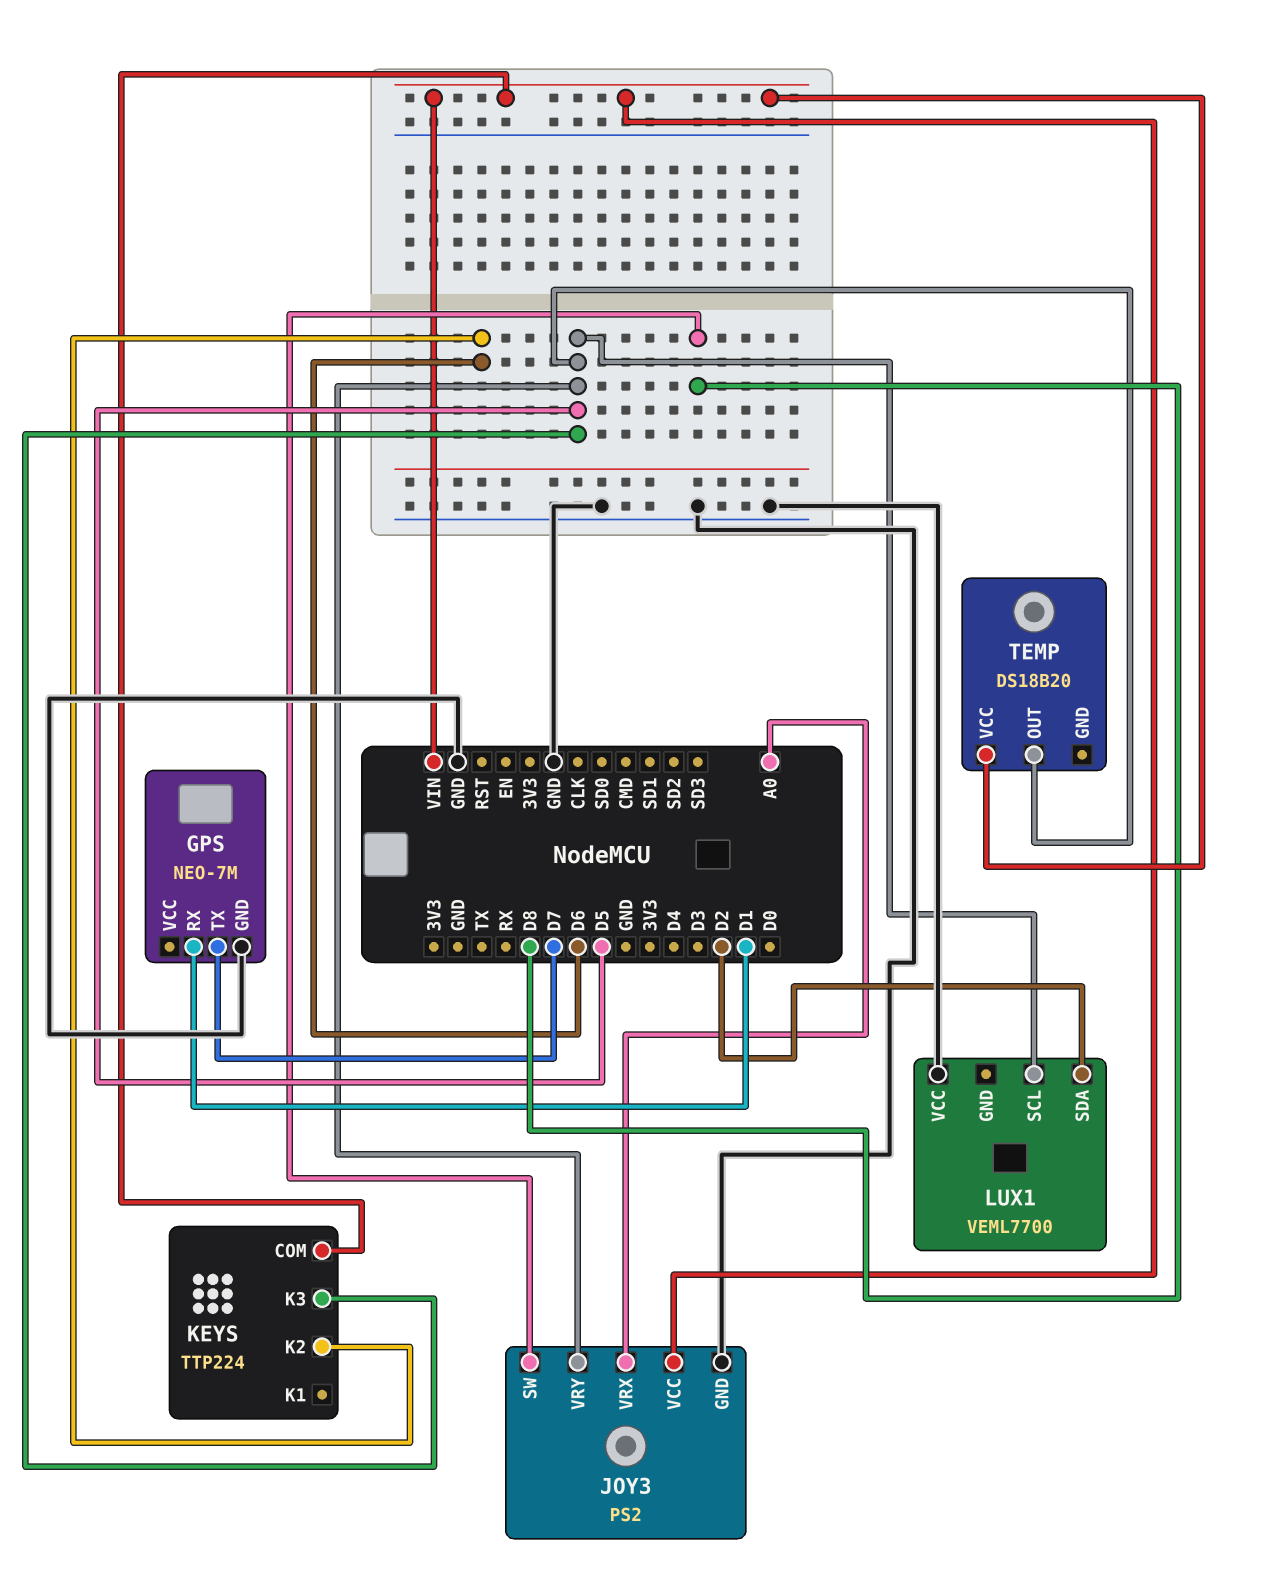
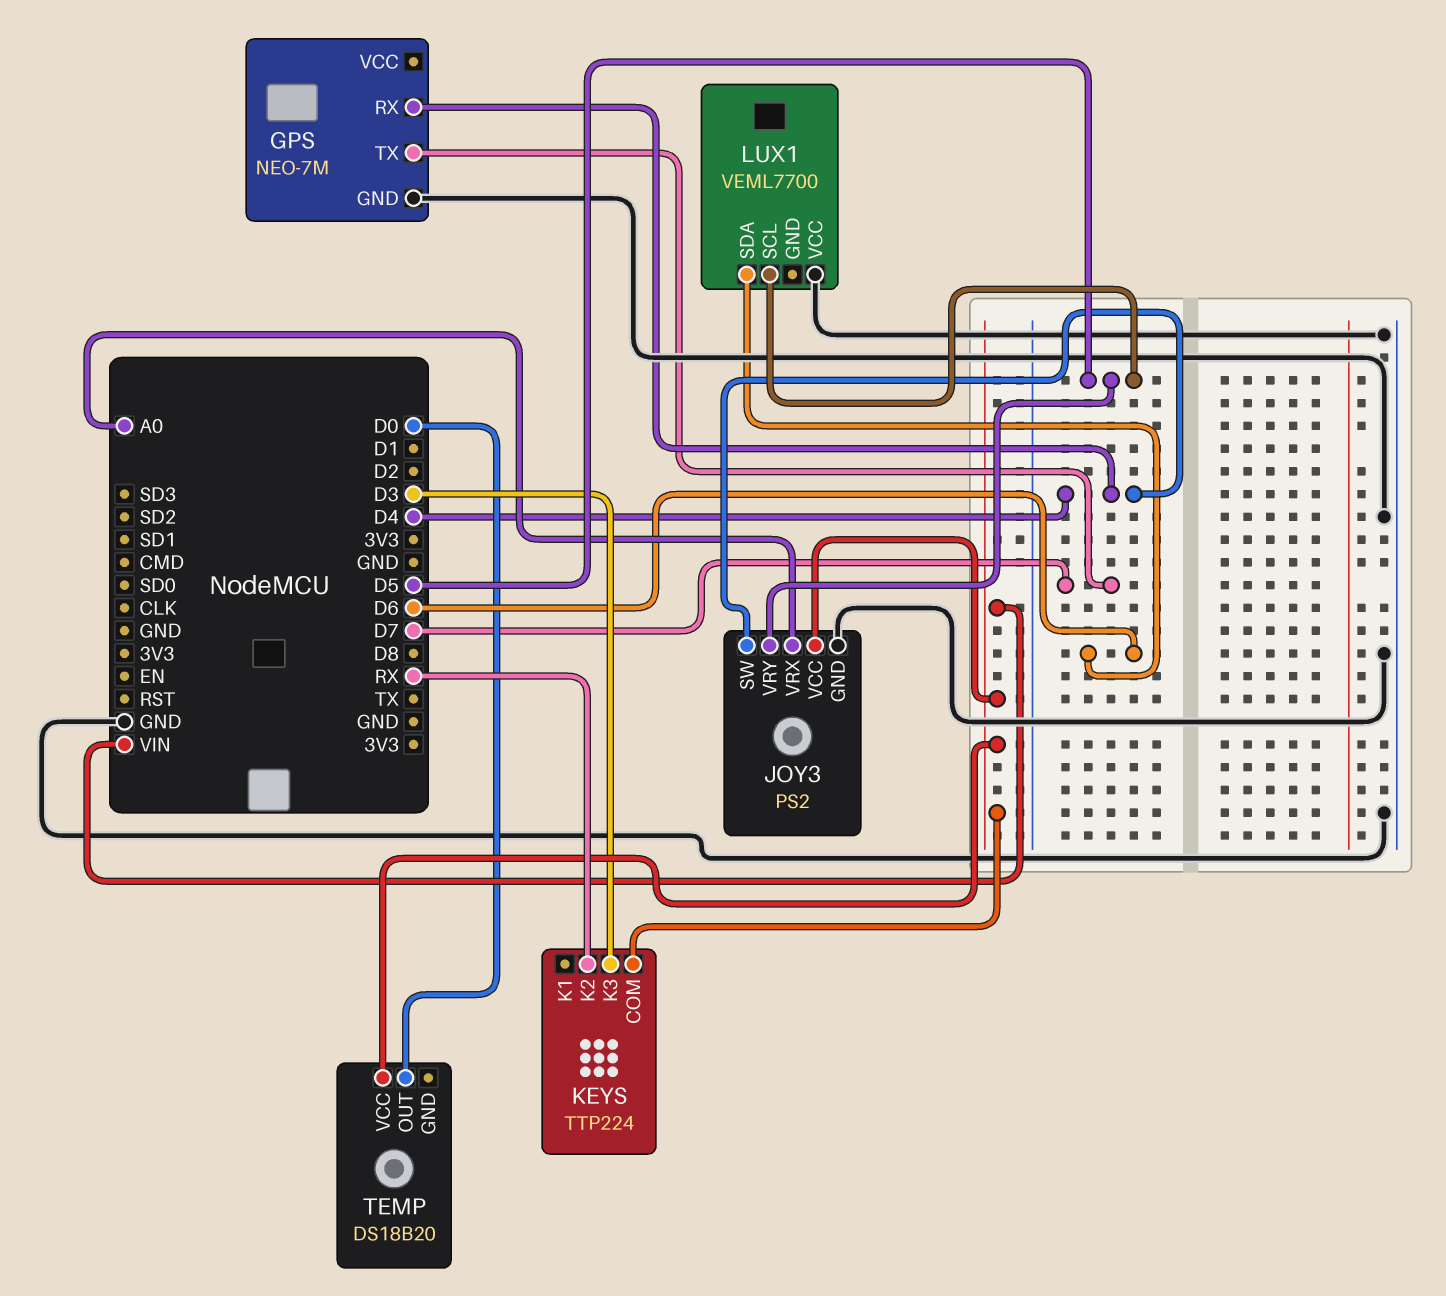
GPS pin RX: D1 -> D4
JOY3 pin SW: D8 -> D4
KEYS pin K2: D6 -> RX
KEYS pin K3: D5 -> D3
LUX1 pin SDA: D2 -> D6
TEMP pin OUT: D5 -> D0

